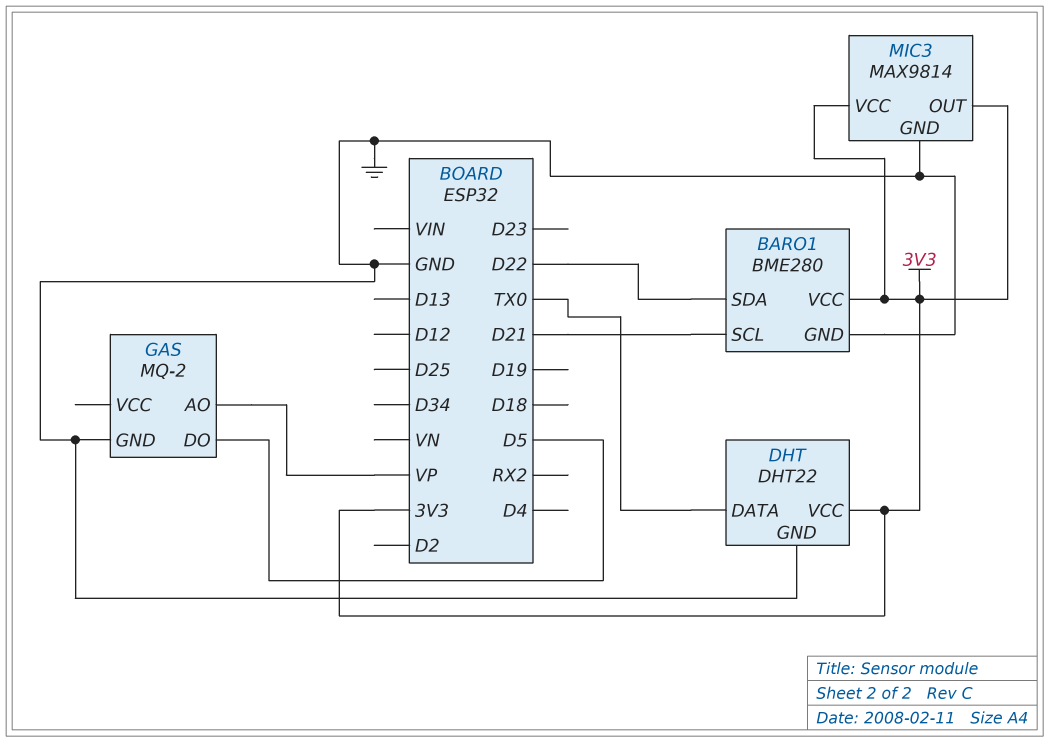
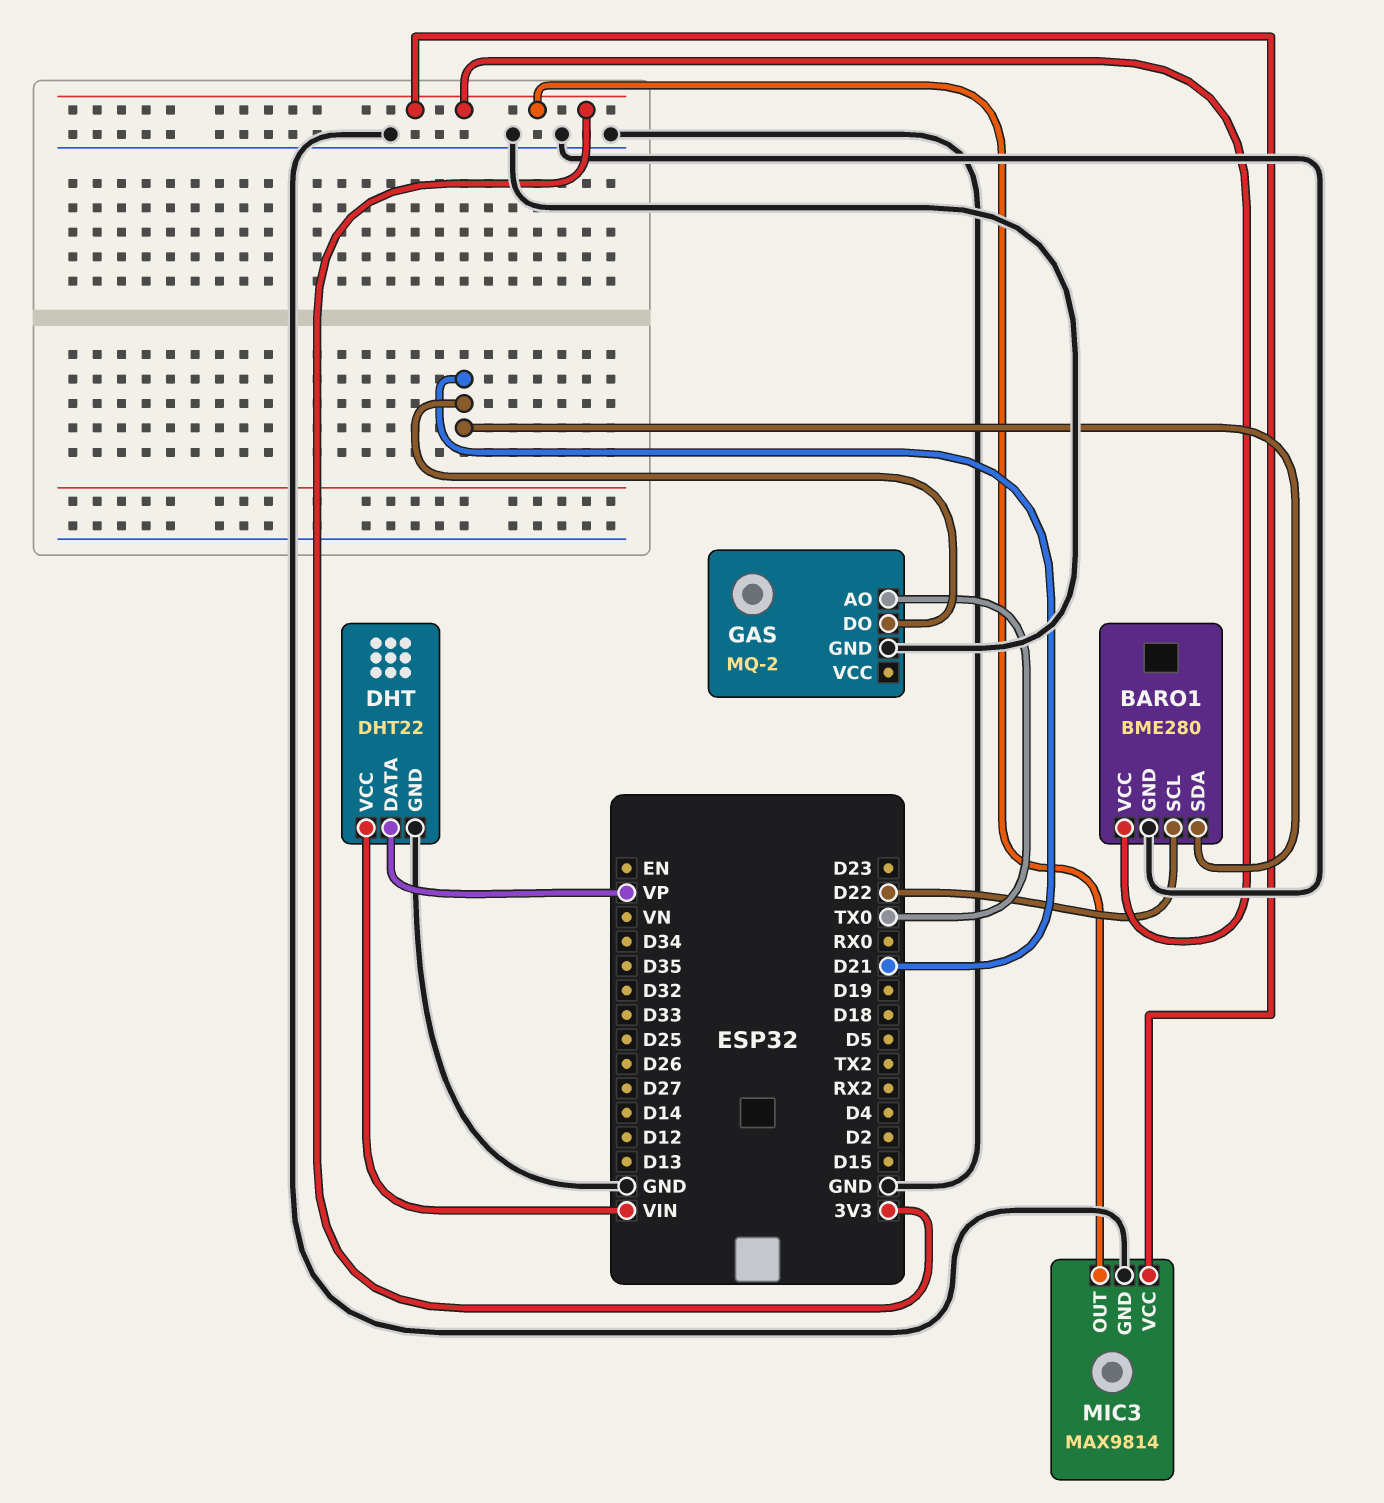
BARO1 pin SCL: D21 -> D22
BARO1 pin SDA: D22 -> D21
DHT pin DATA: TX0 -> VP
DHT pin VCC: 3V3 -> VIN
GAS pin AO: VP -> TX0
GAS pin DO: D5 -> D21

